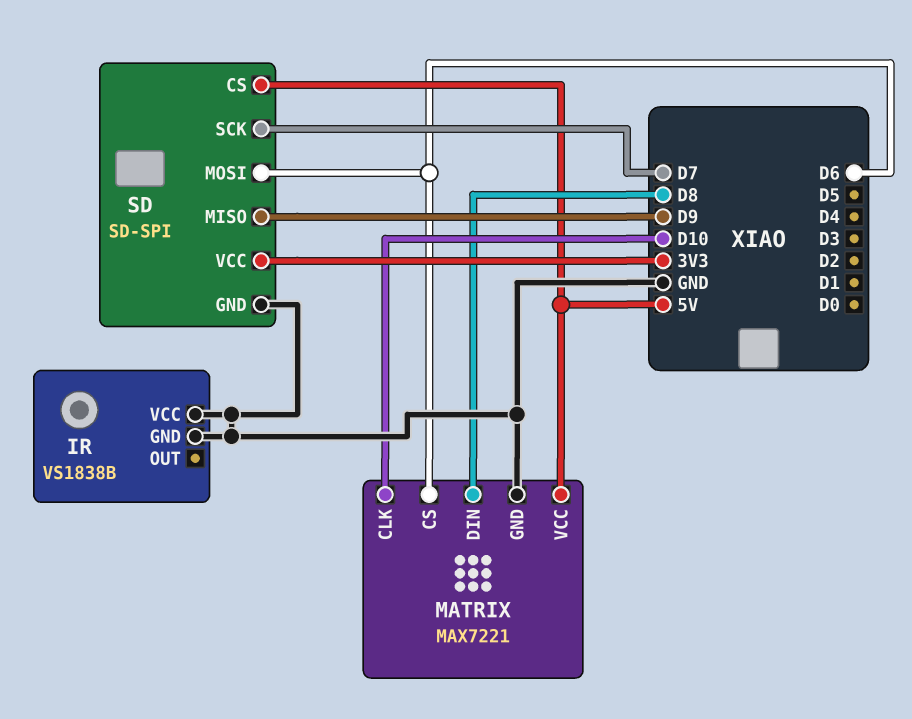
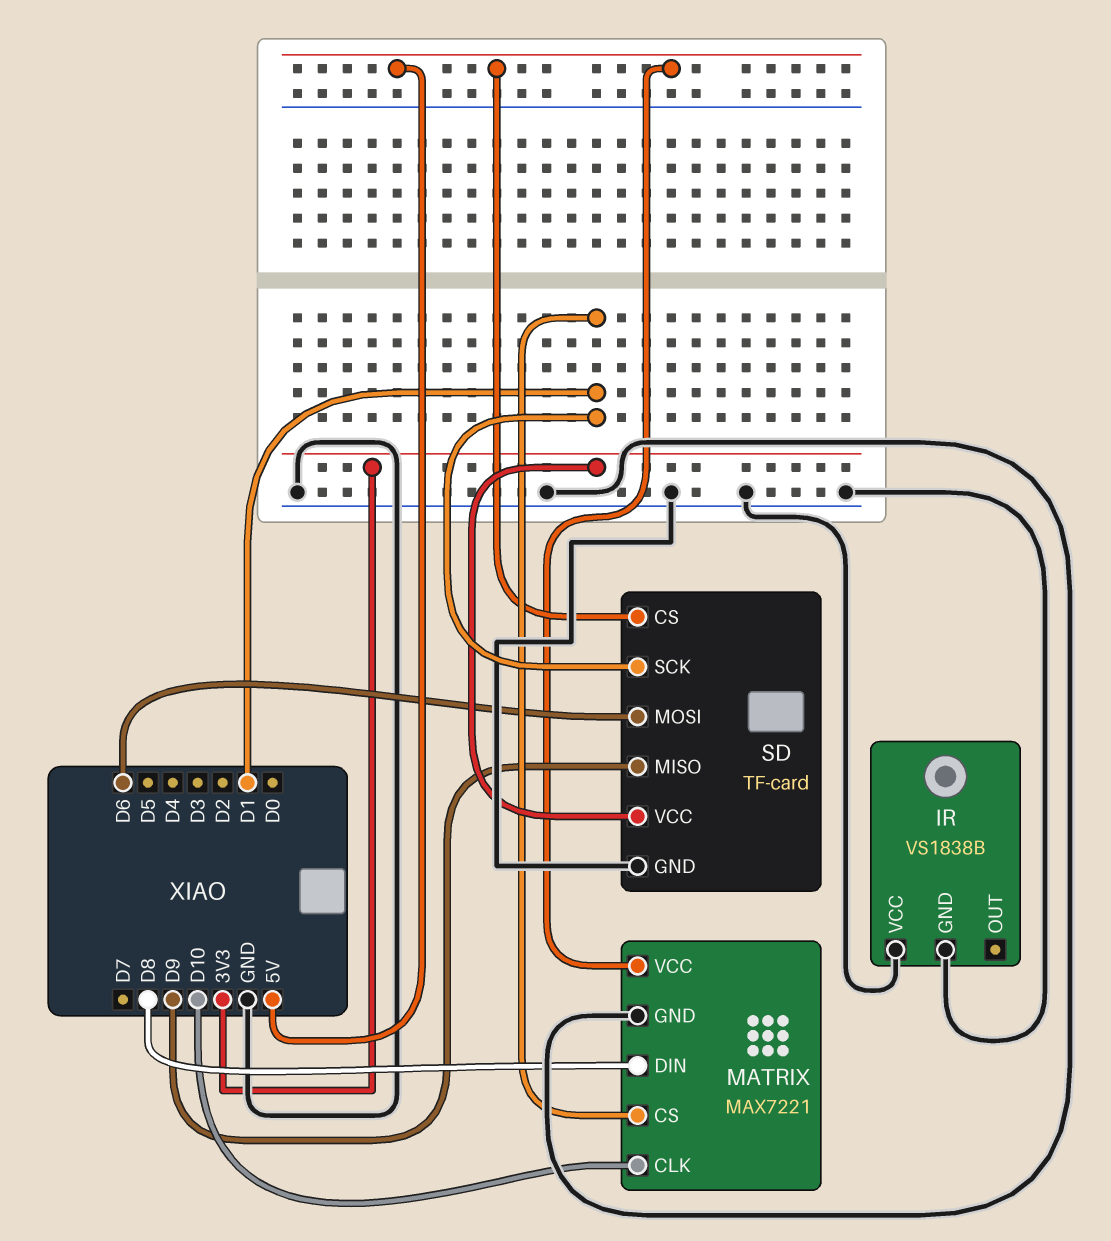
MATRIX pin CS: D6 -> D1
SD: SD-SPI -> TF-card
SD pin SCK: D7 -> D1

